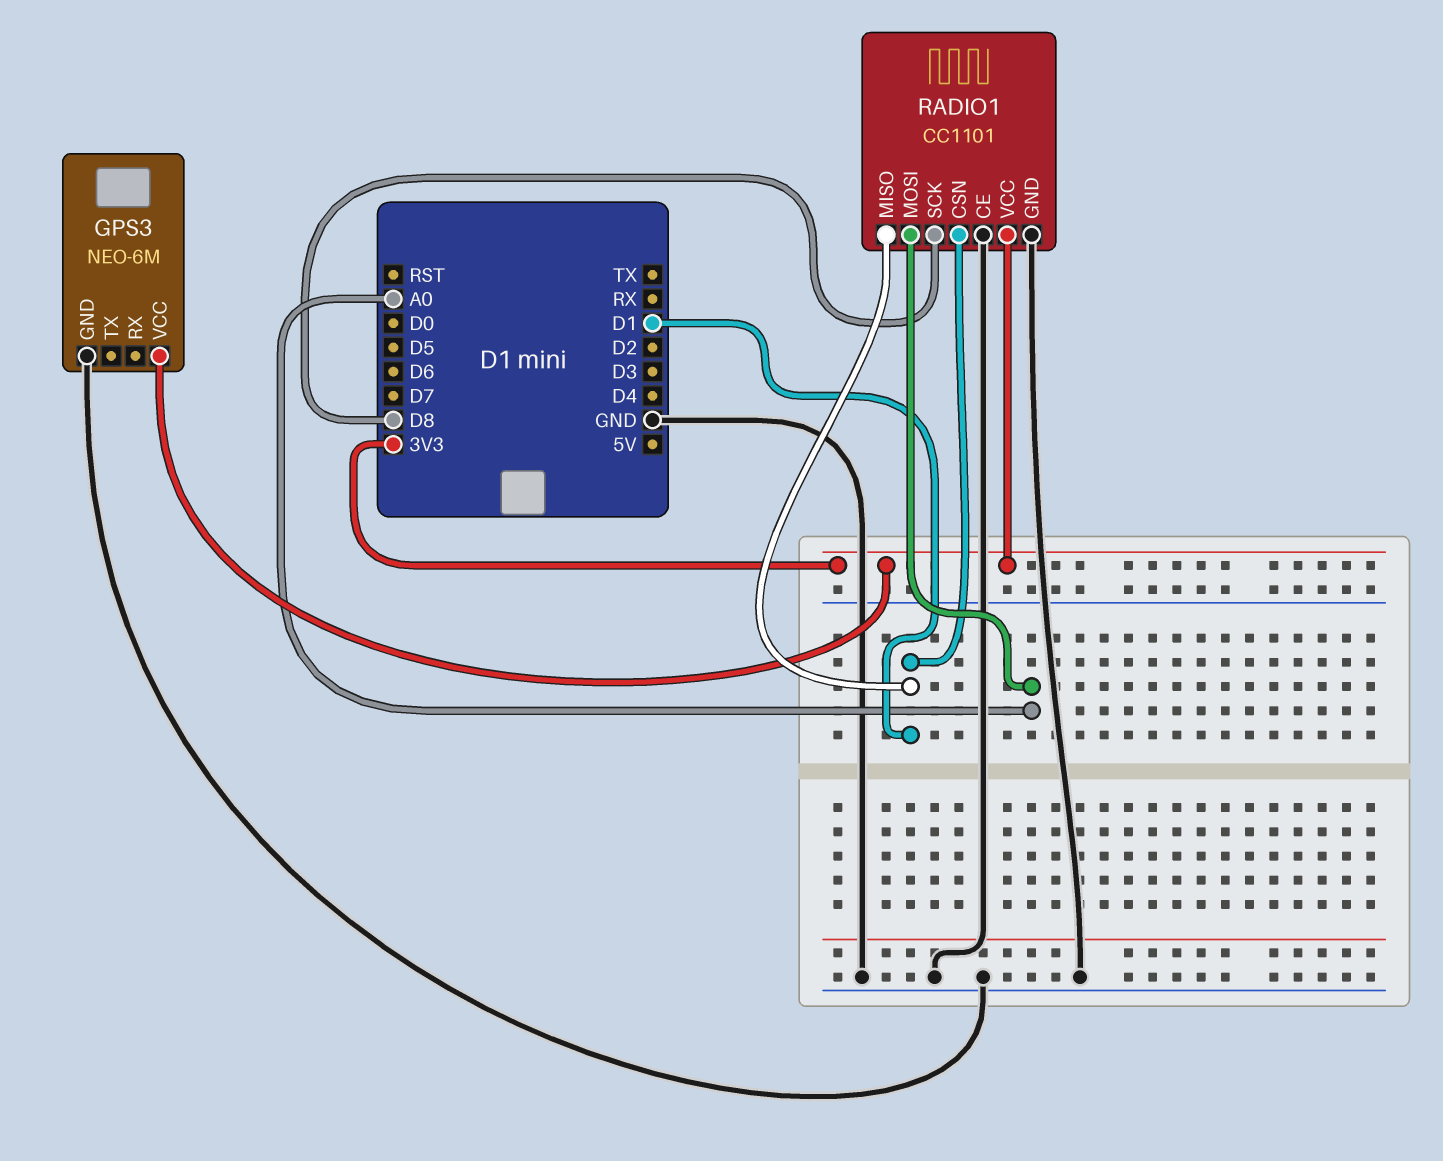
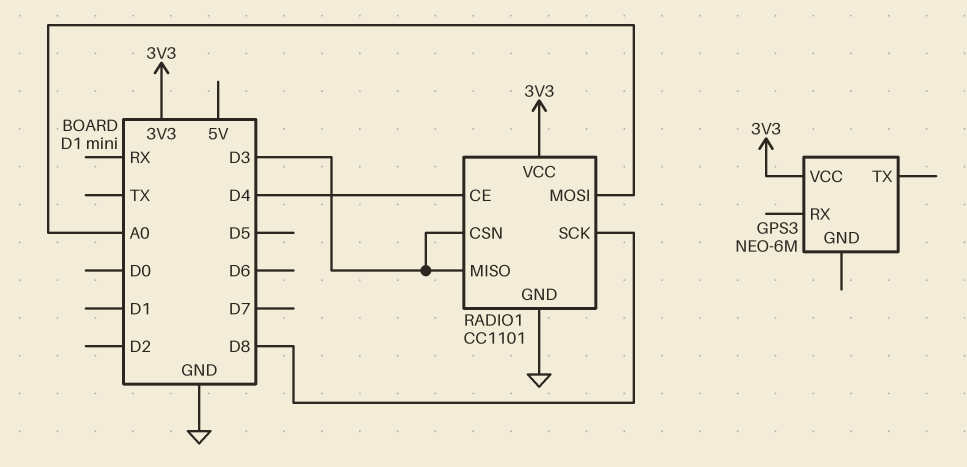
GPS3 pin GND: GND -> none
RADIO1 pin CE: GND -> D4
RADIO1 pin CSN: D1 -> D3
RADIO1 pin MISO: D1 -> D3

